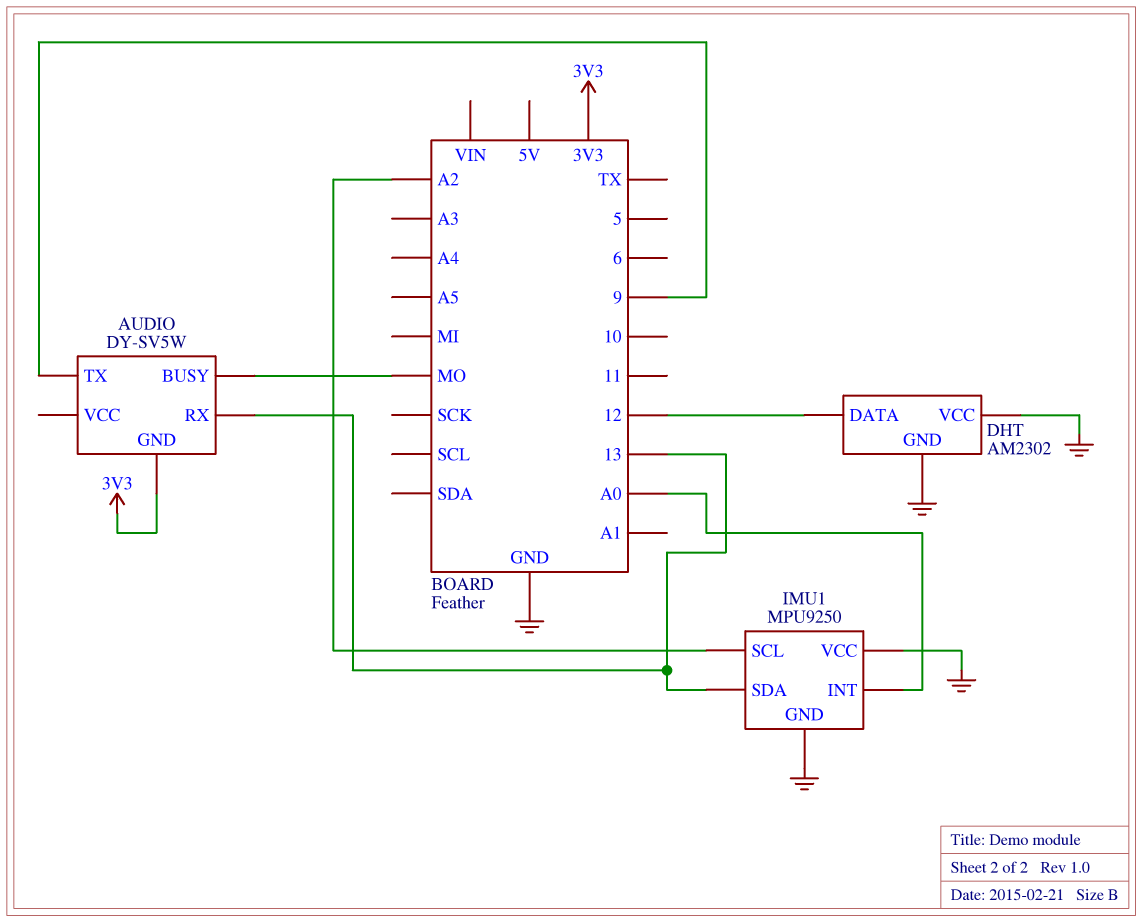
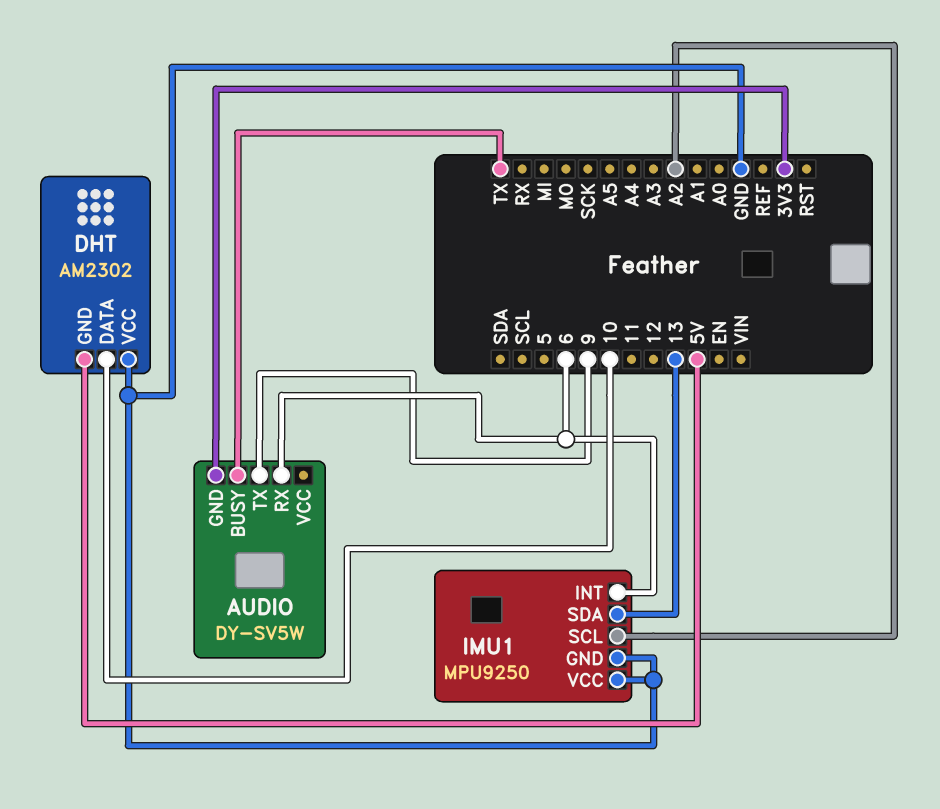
AUDIO pin BUSY: MO -> TX
AUDIO pin RX: 13 -> 6
DHT pin DATA: 12 -> 10
DHT pin GND: GND -> 5V
IMU1 pin INT: A0 -> 6

